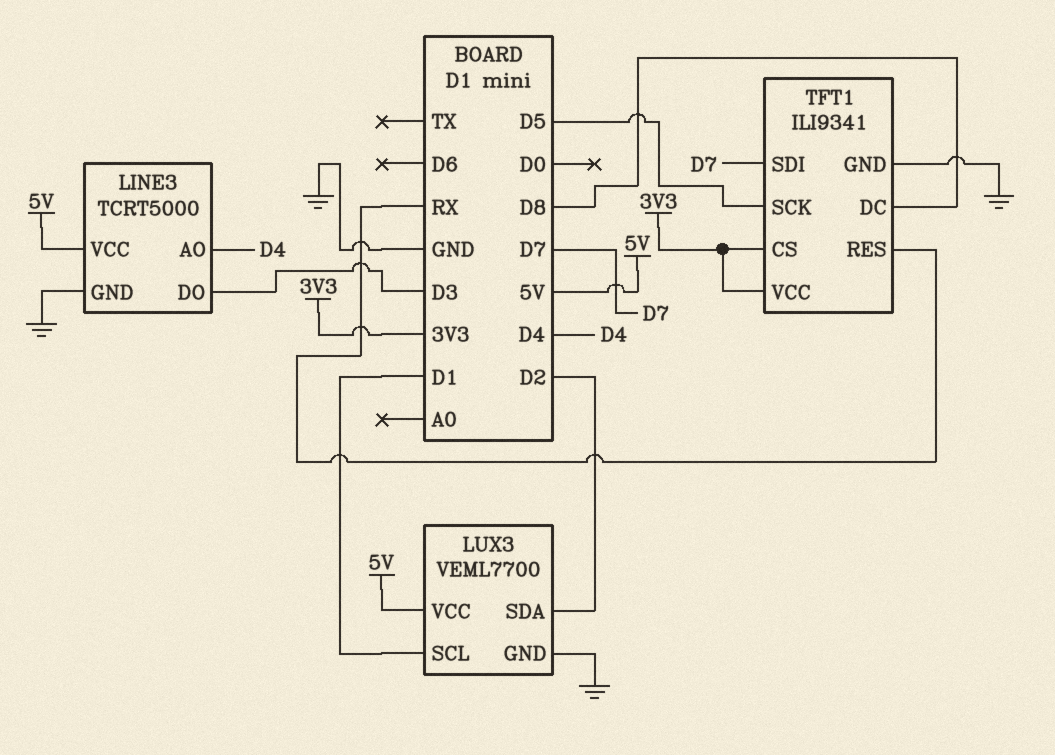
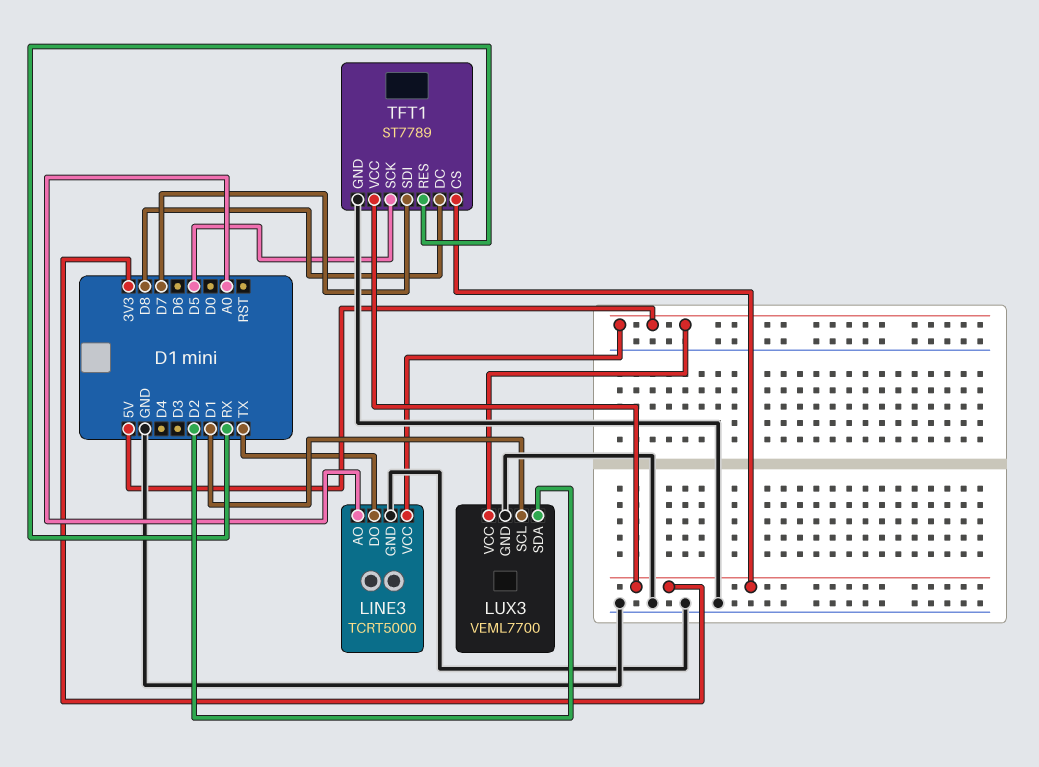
LINE3 pin AO: D4 -> A0
LINE3 pin DO: D3 -> TX
TFT1: ILI9341 -> ST7789

